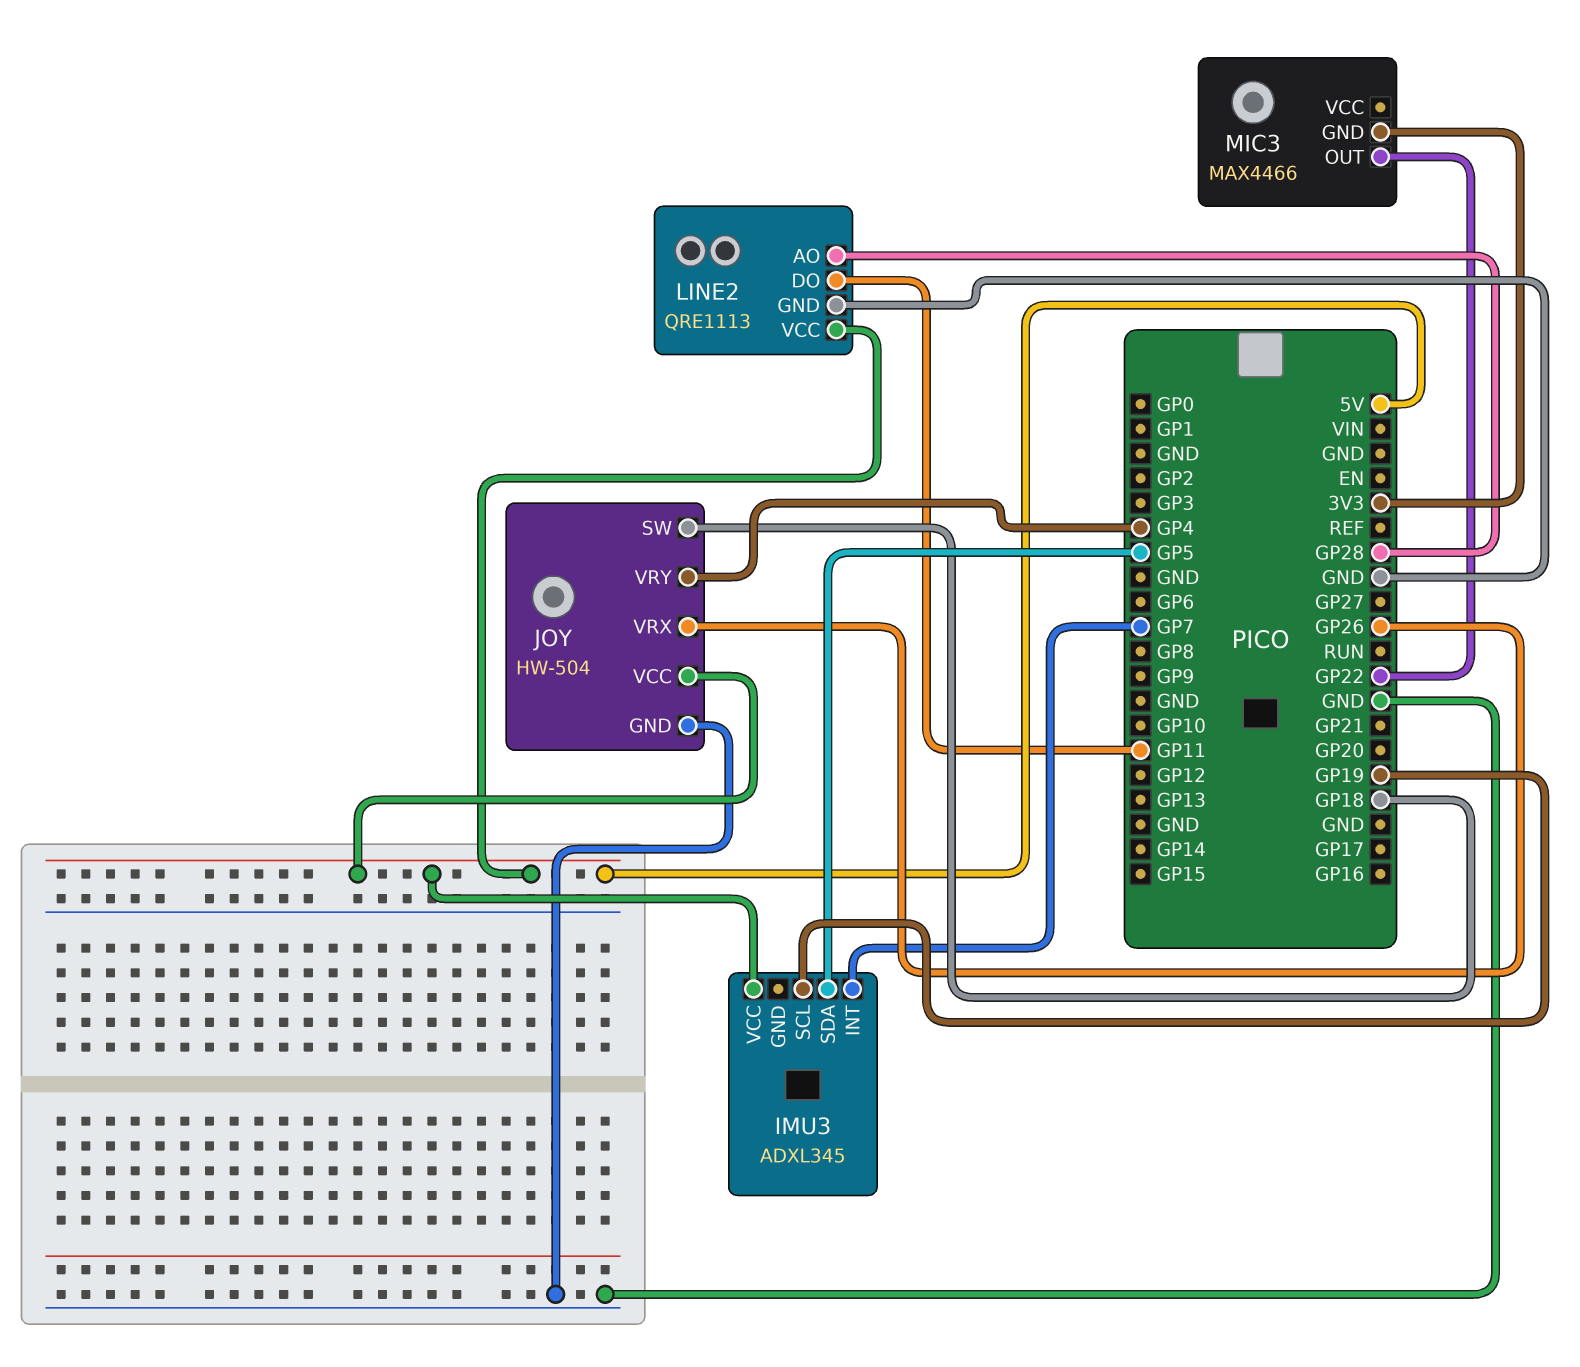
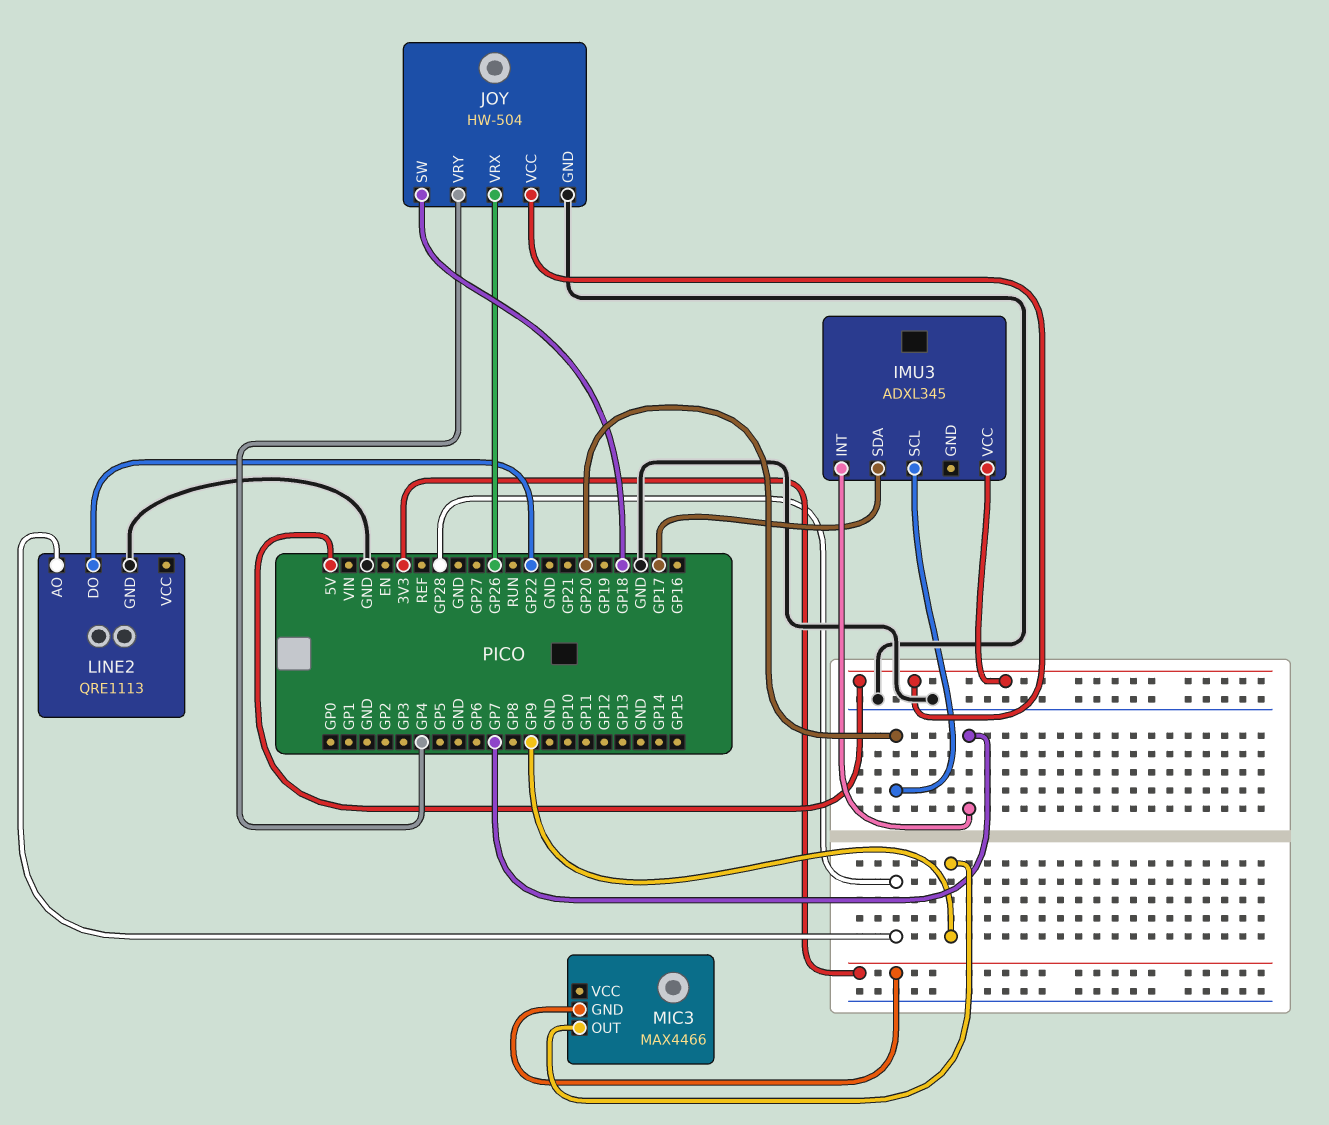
IMU3 pin SCL: GP19 -> GP20
IMU3 pin SDA: GP5 -> GP17
LINE2 pin DO: GP11 -> GP22
LINE2 pin VCC: 5V -> none
MIC3 pin OUT: GP22 -> GP9

